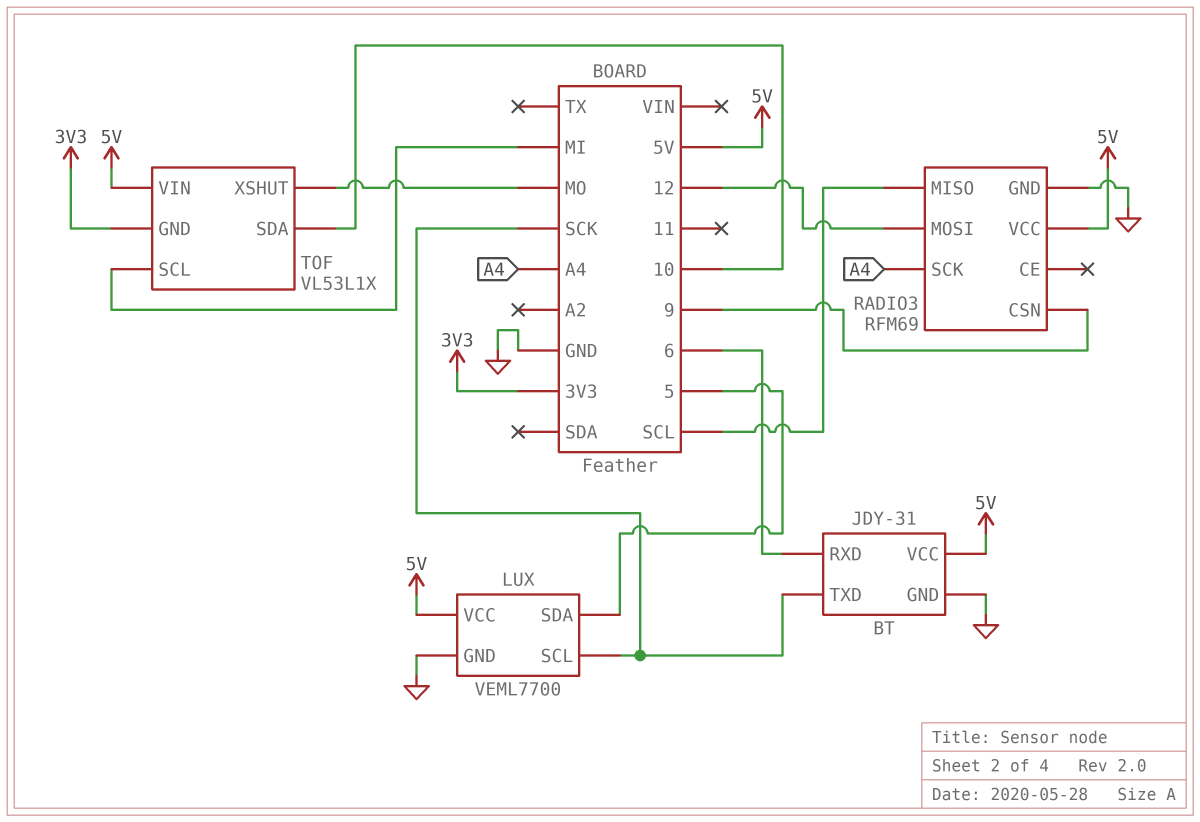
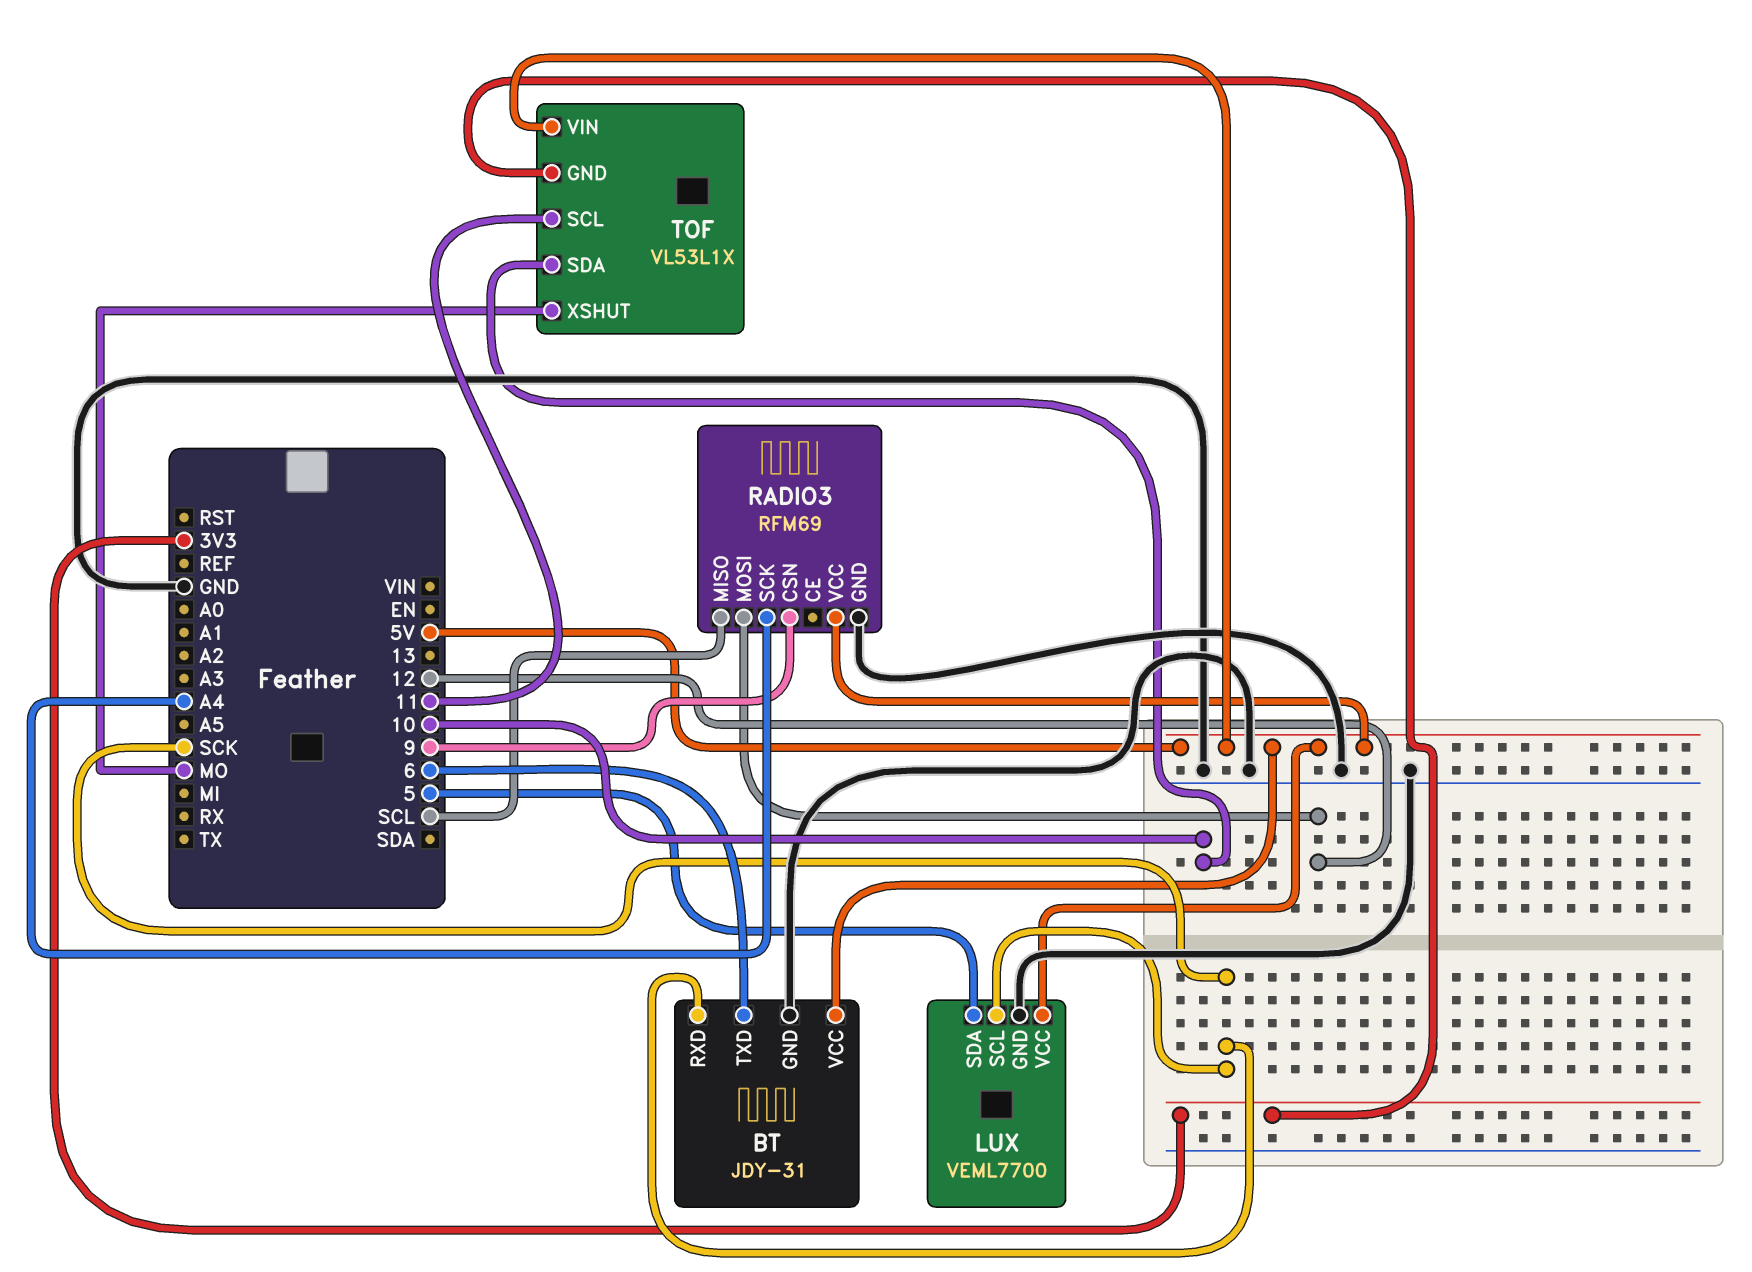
BT pin RXD: 6 -> SCK
BT pin TXD: SCK -> 6
TOF pin SCL: MI -> 11

